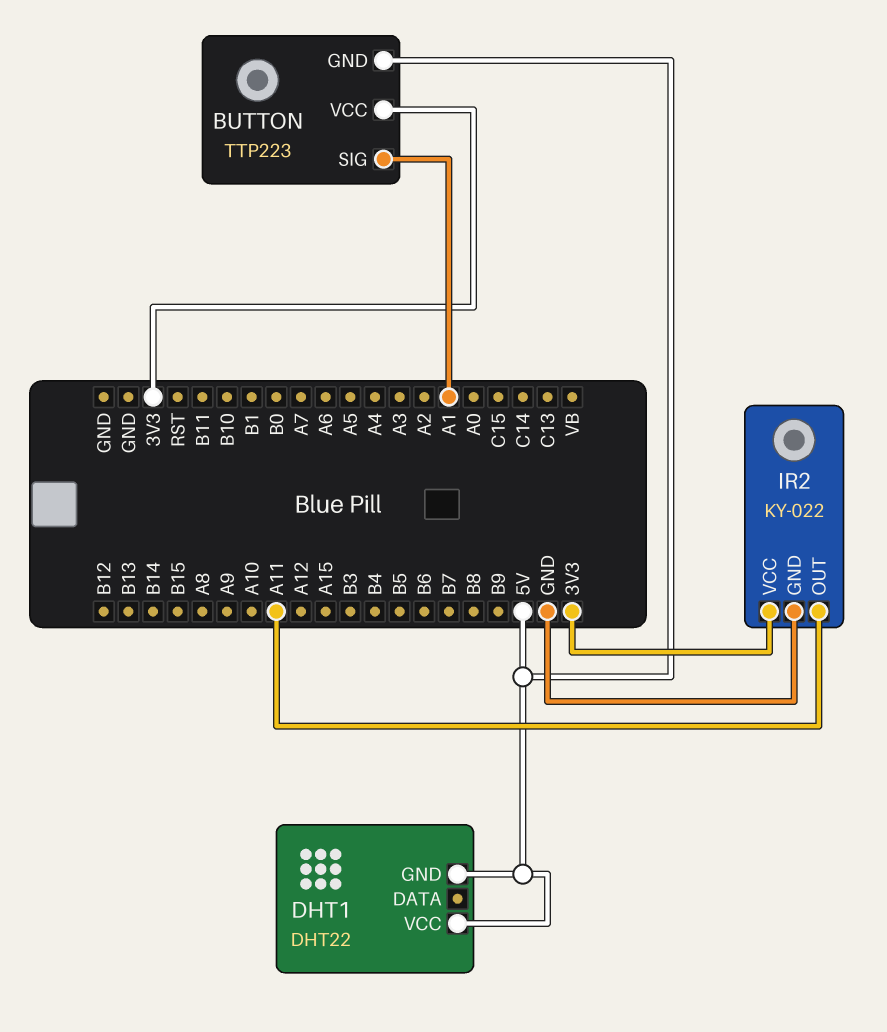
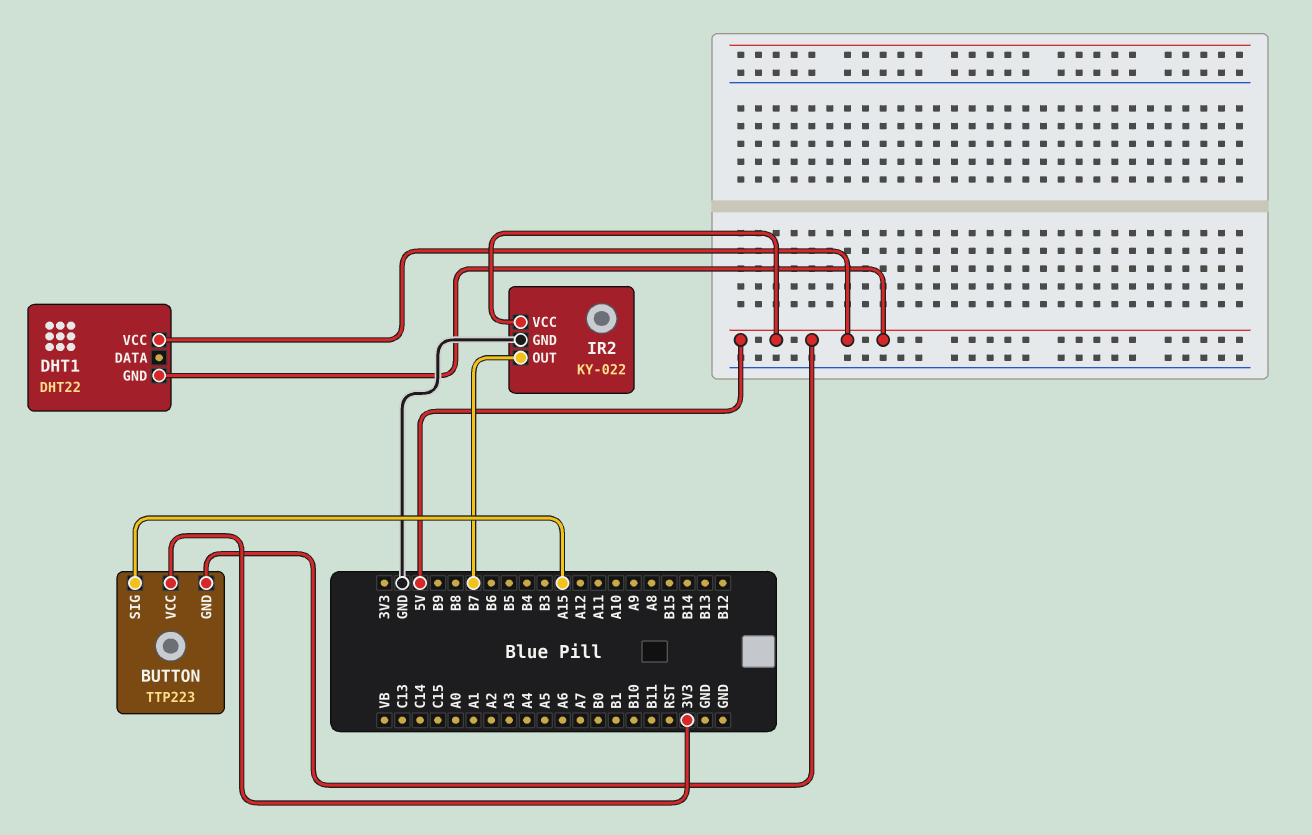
BUTTON pin SIG: A1 -> A15
IR2 pin OUT: A11 -> B7
IR2 pin VCC: 3V3 -> 5V

